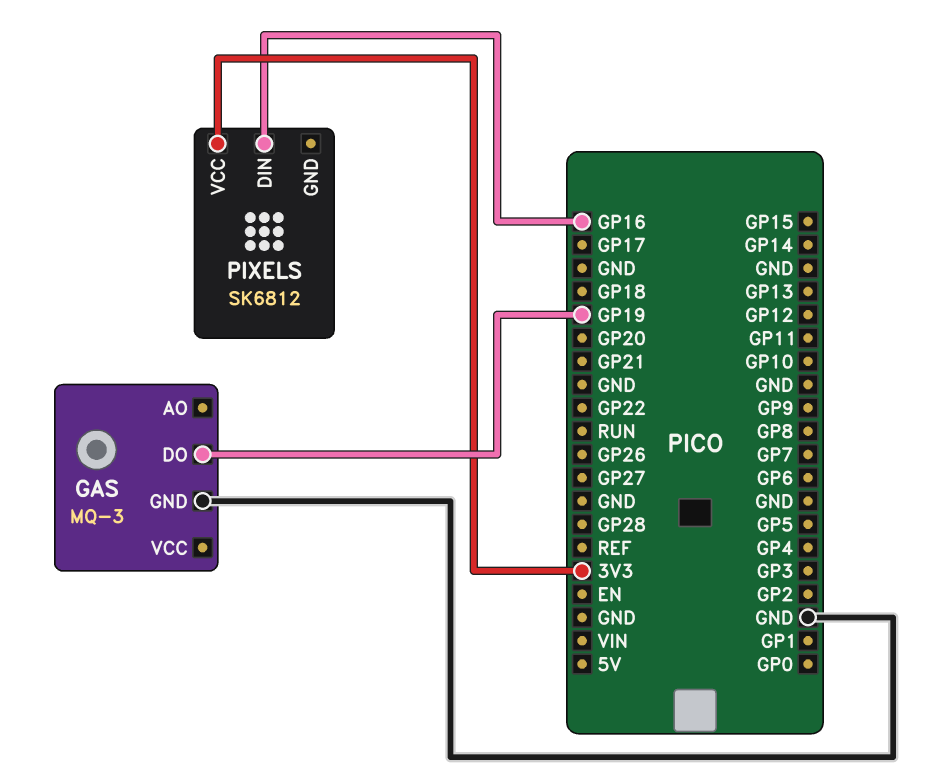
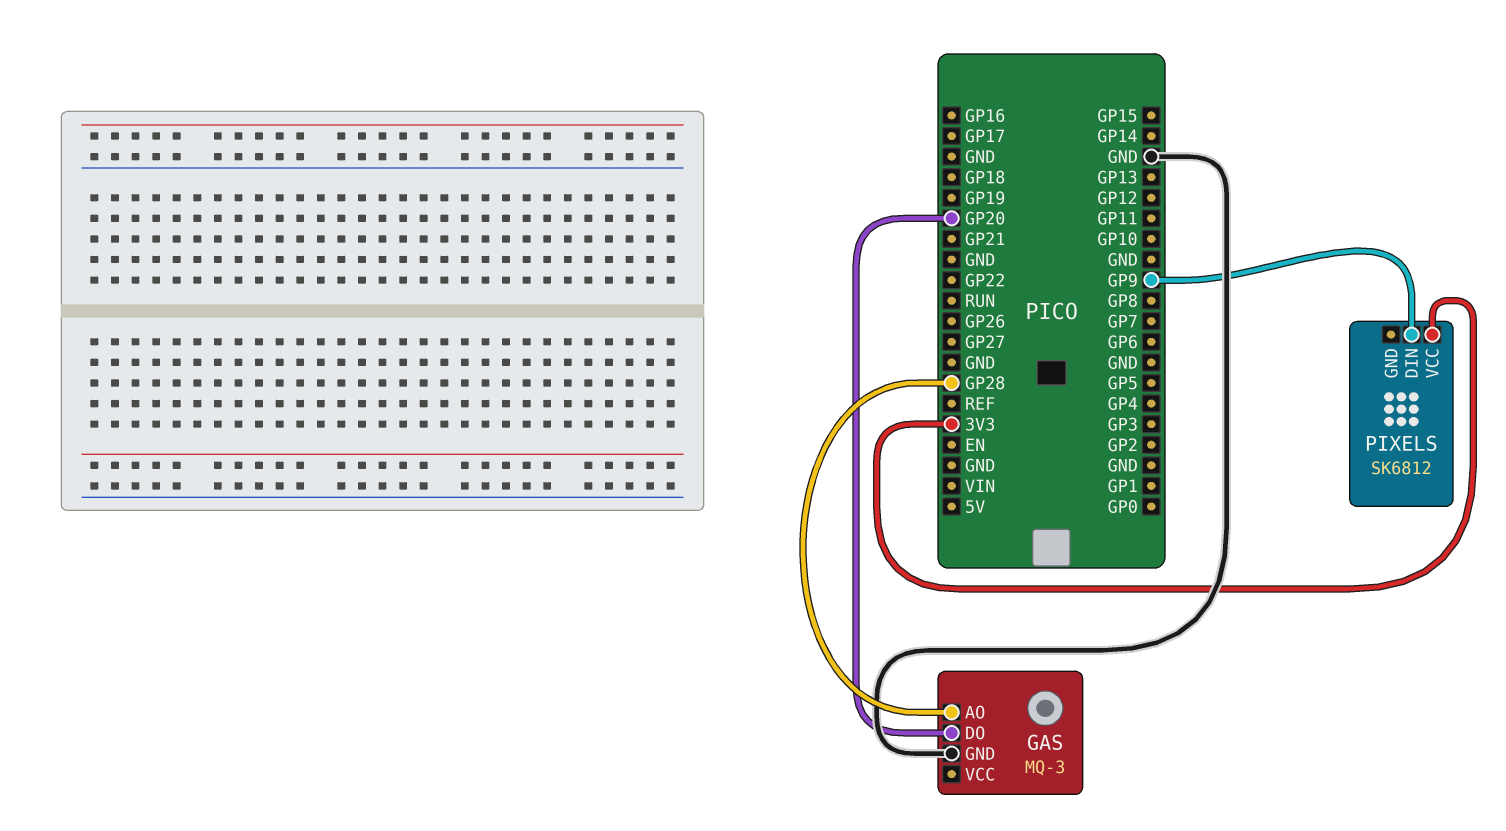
GAS pin AO: none -> GP28
GAS pin DO: GP19 -> GP20
PIXELS pin DIN: GP16 -> GP9

